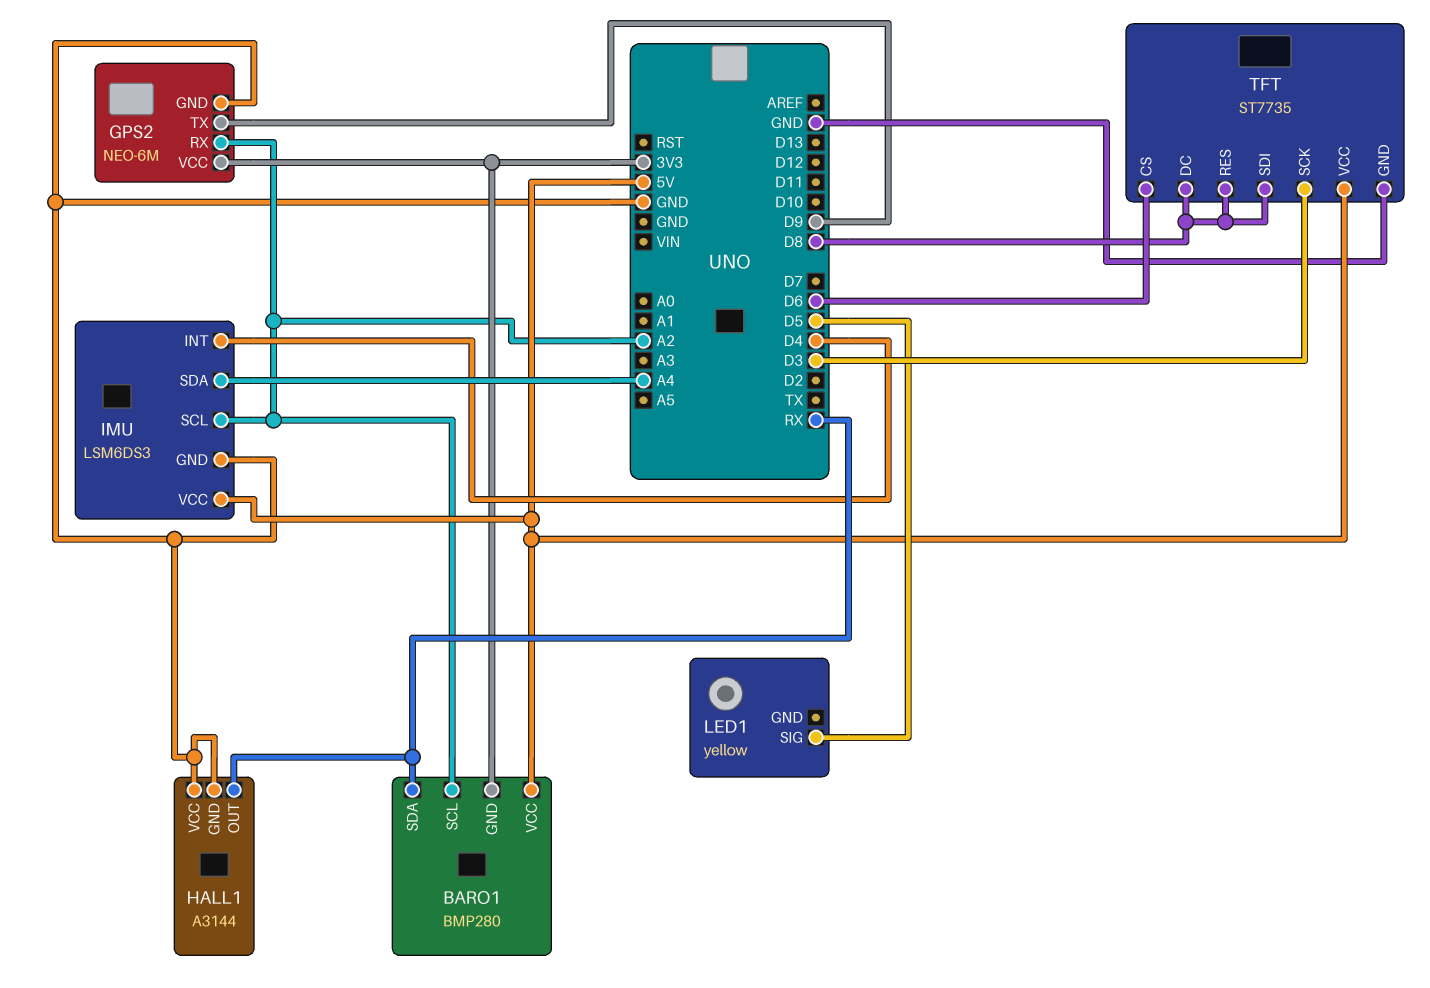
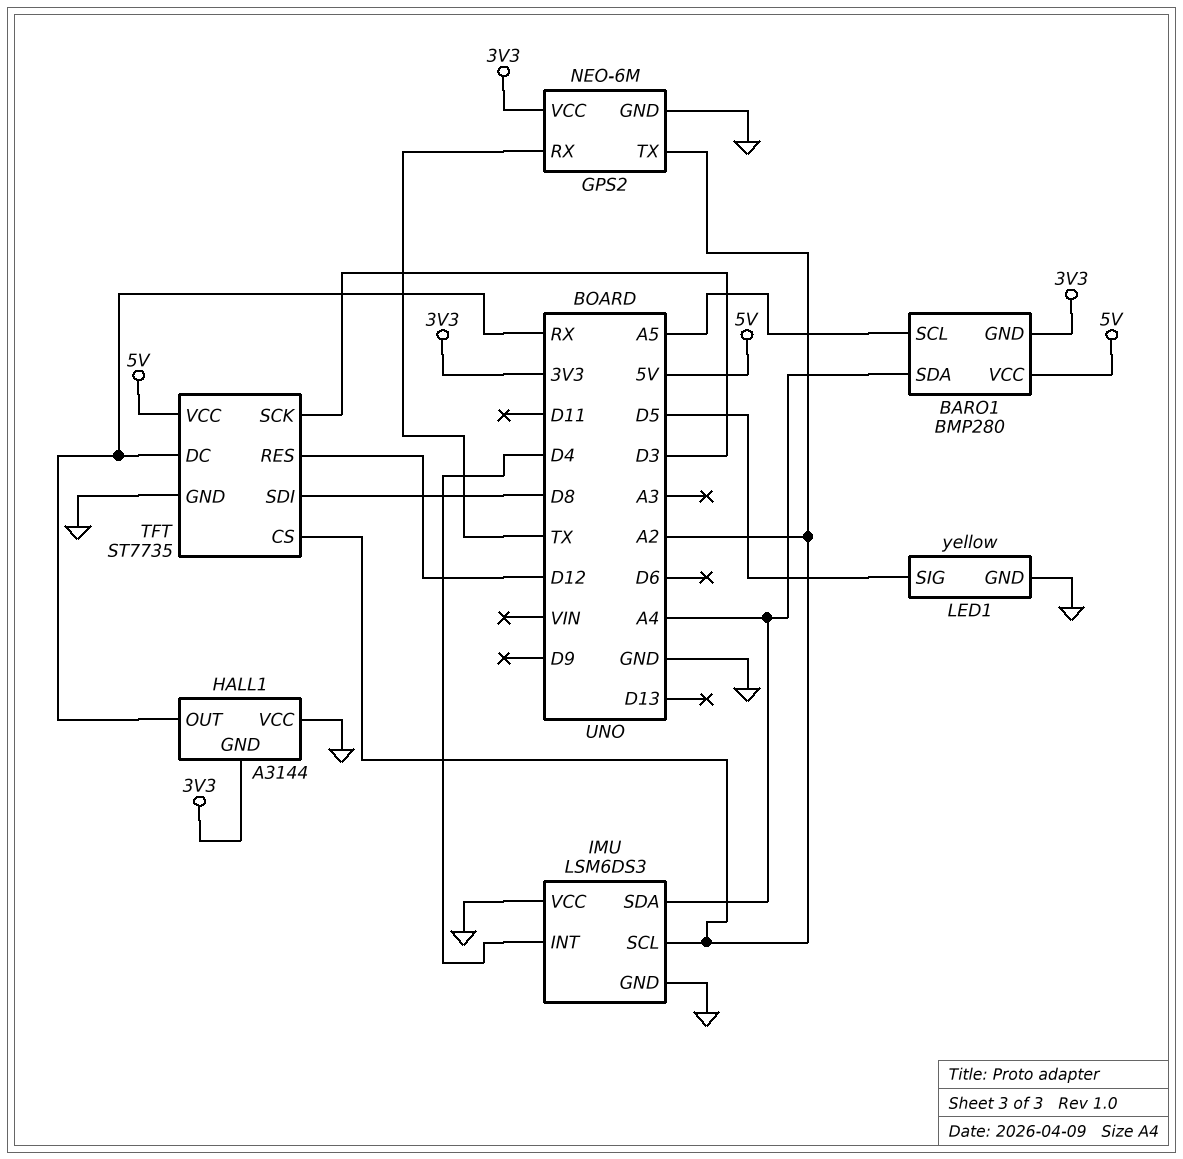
BARO1 pin SCL: A2 -> A5
BARO1 pin SDA: RX -> A4
GPS2 pin RX: A2 -> TX
GPS2 pin TX: D9 -> A2
HALL1 pin GND: GND -> 3V3
IMU pin VCC: 5V -> GND
LED1 pin GND: none -> GND
TFT pin CS: D6 -> A2
TFT pin DC: D8 -> RX
TFT pin RES: D8 -> D12

